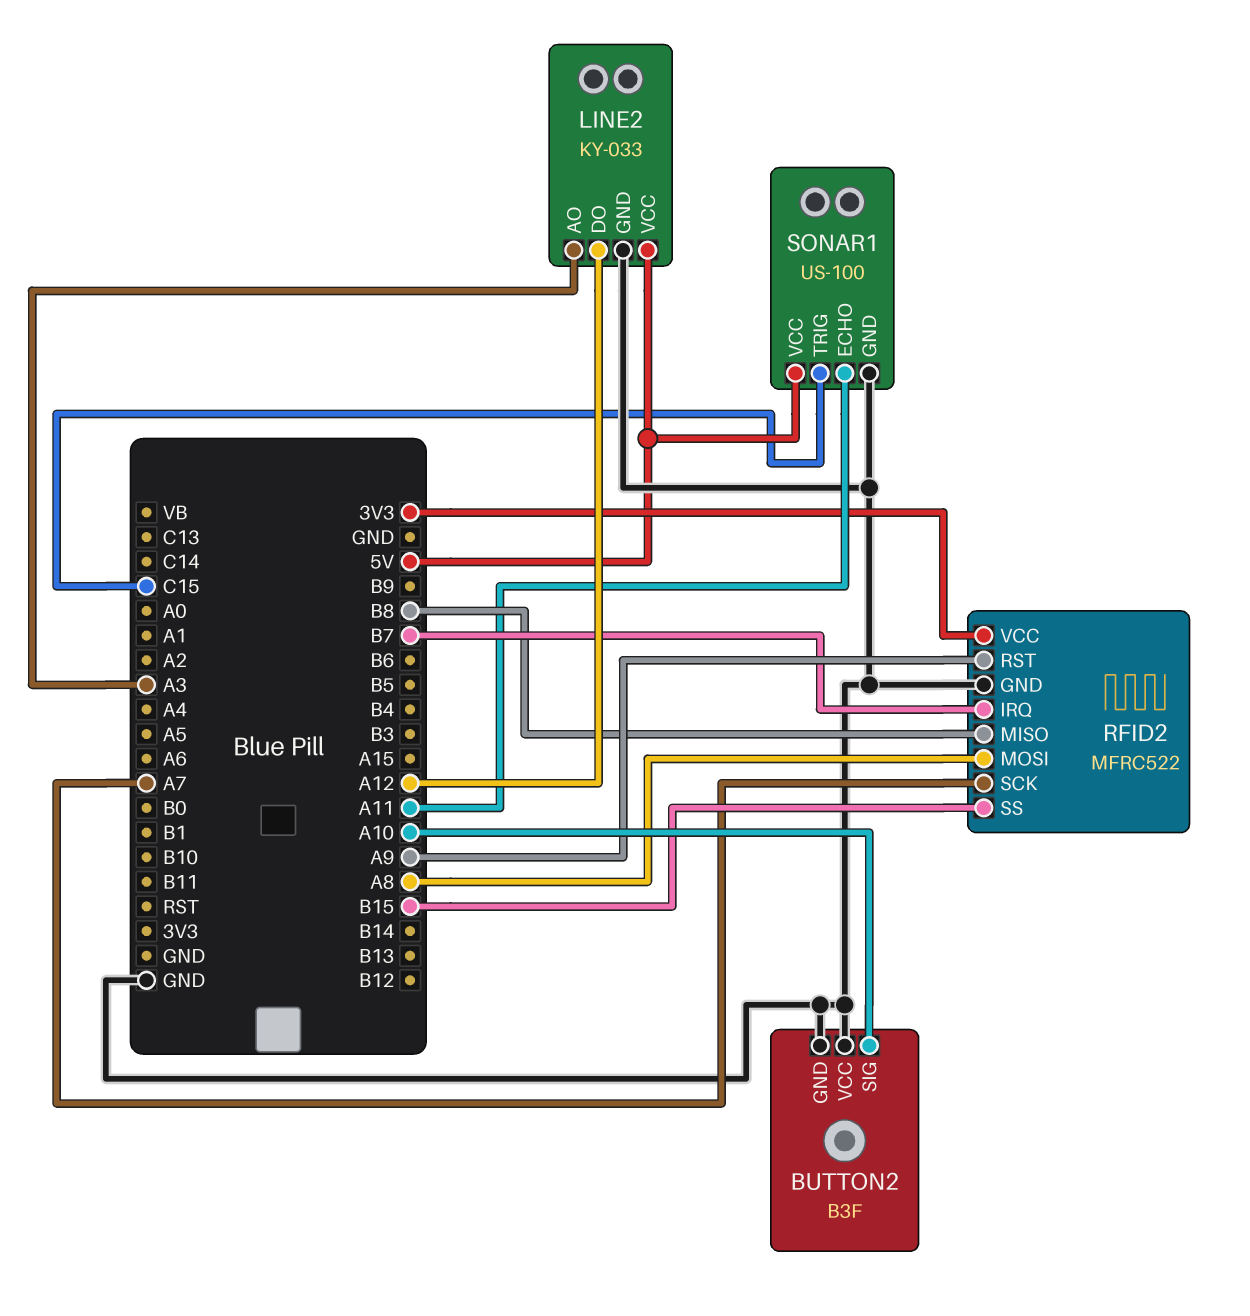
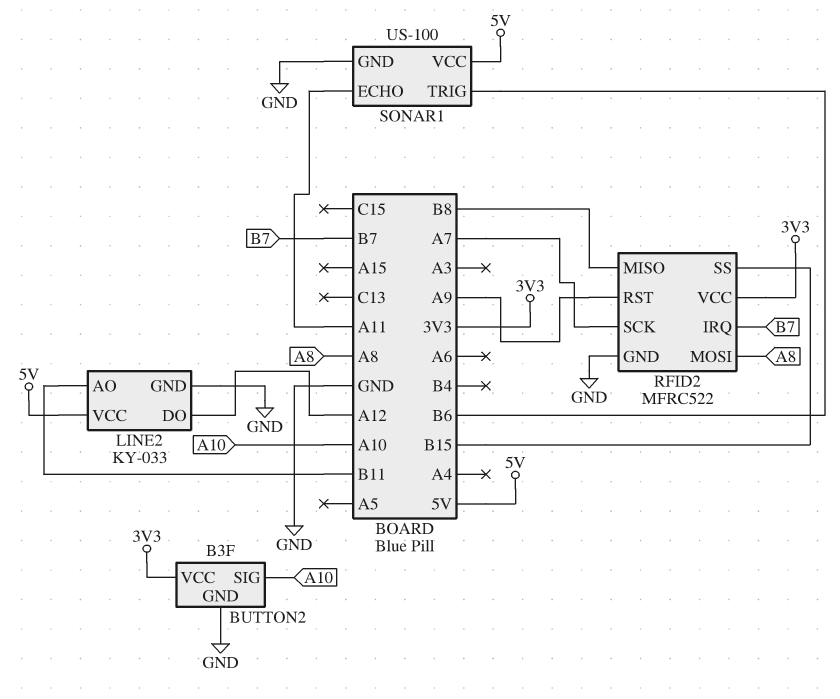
BUTTON2 pin VCC: GND -> 3V3
LINE2 pin AO: A3 -> B11
SONAR1 pin TRIG: C15 -> B6

